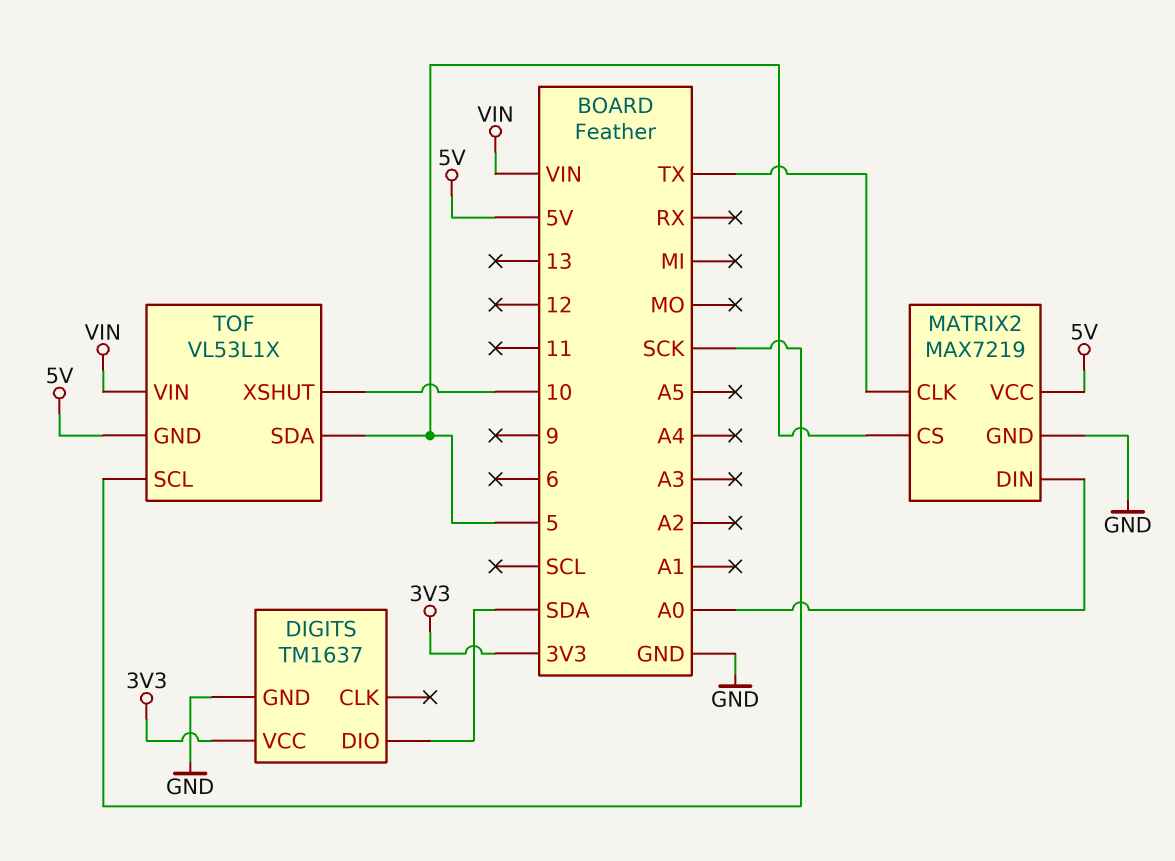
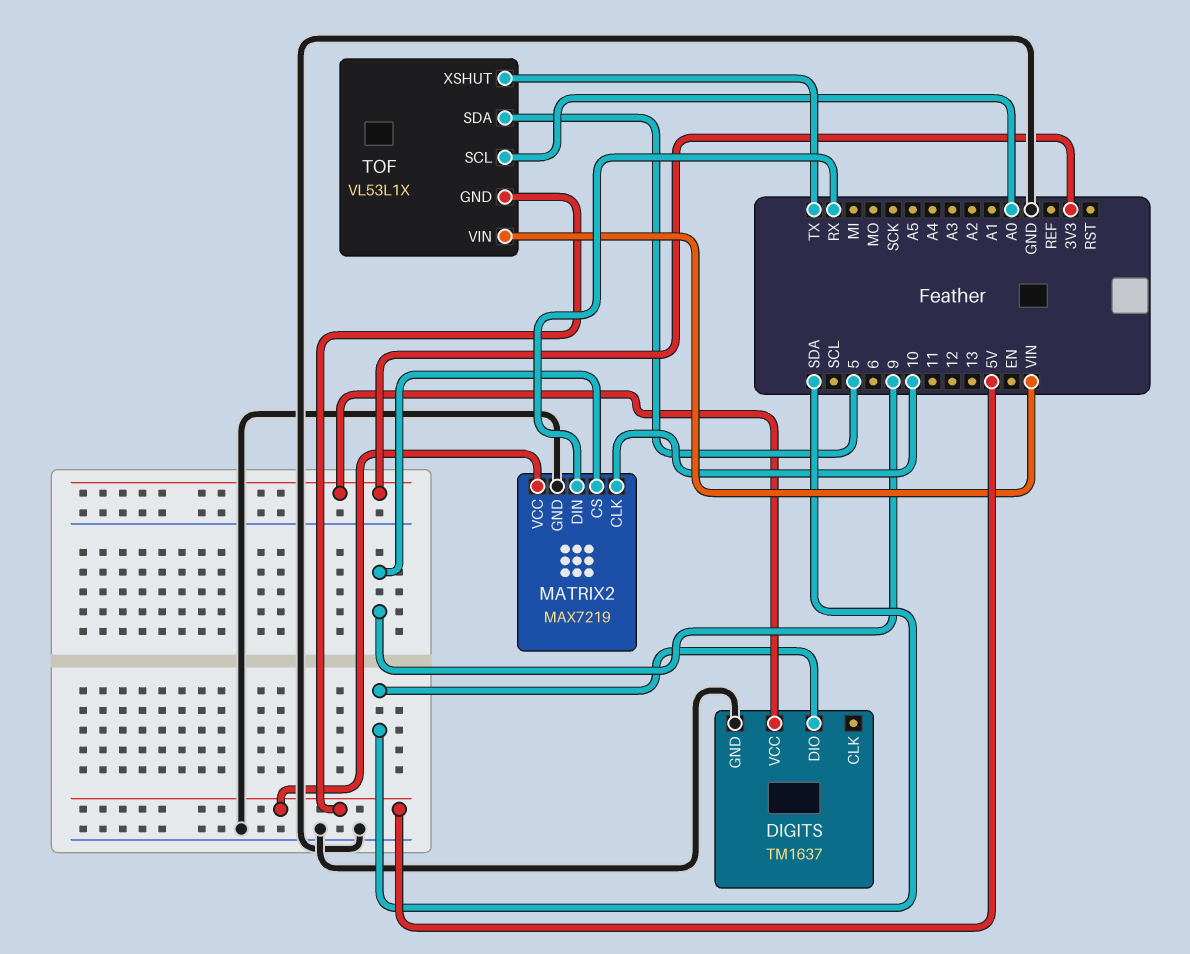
MATRIX2 pin CLK: TX -> 10
MATRIX2 pin CS: 5 -> 9
MATRIX2 pin DIN: A0 -> RX
TOF pin SCL: SCK -> A0
TOF pin XSHUT: 10 -> TX

